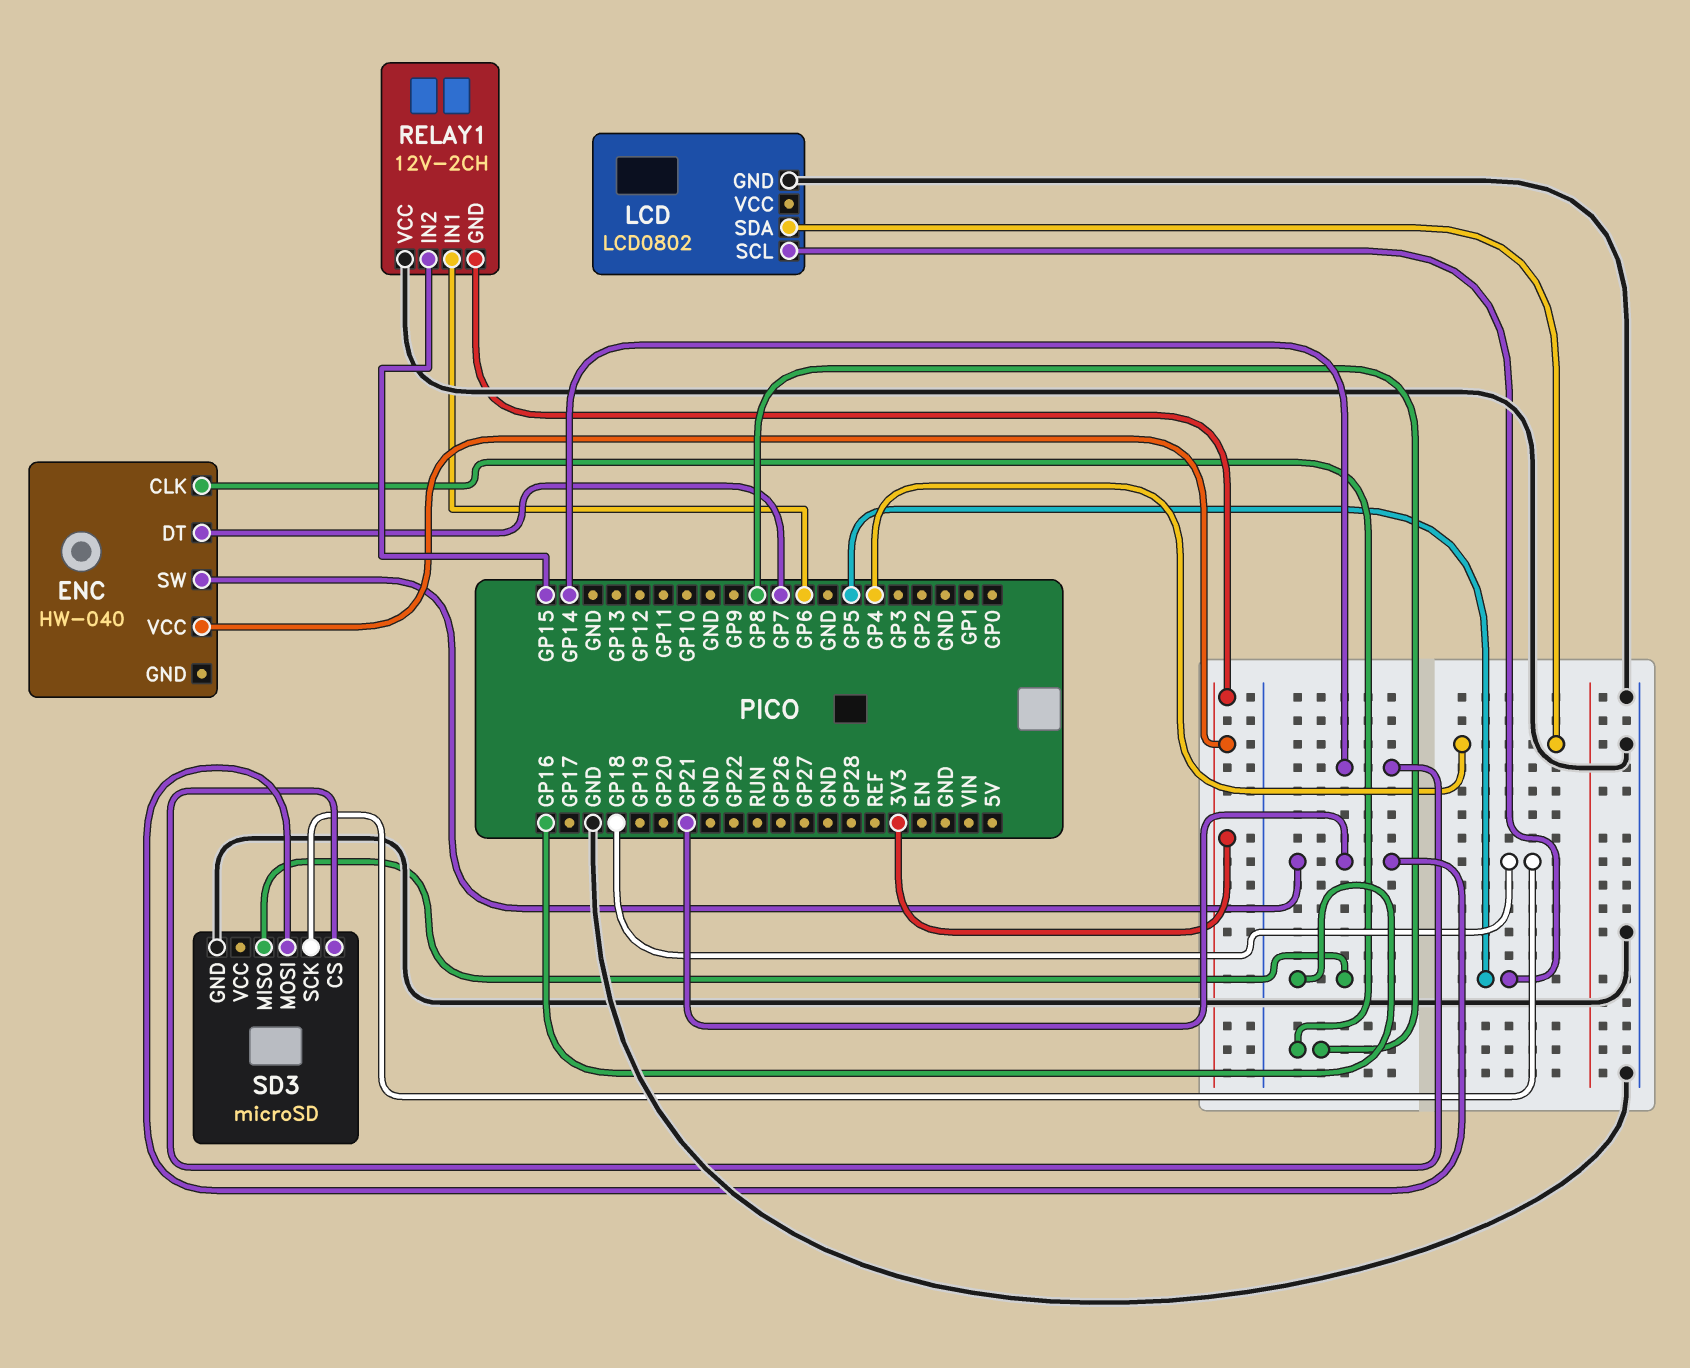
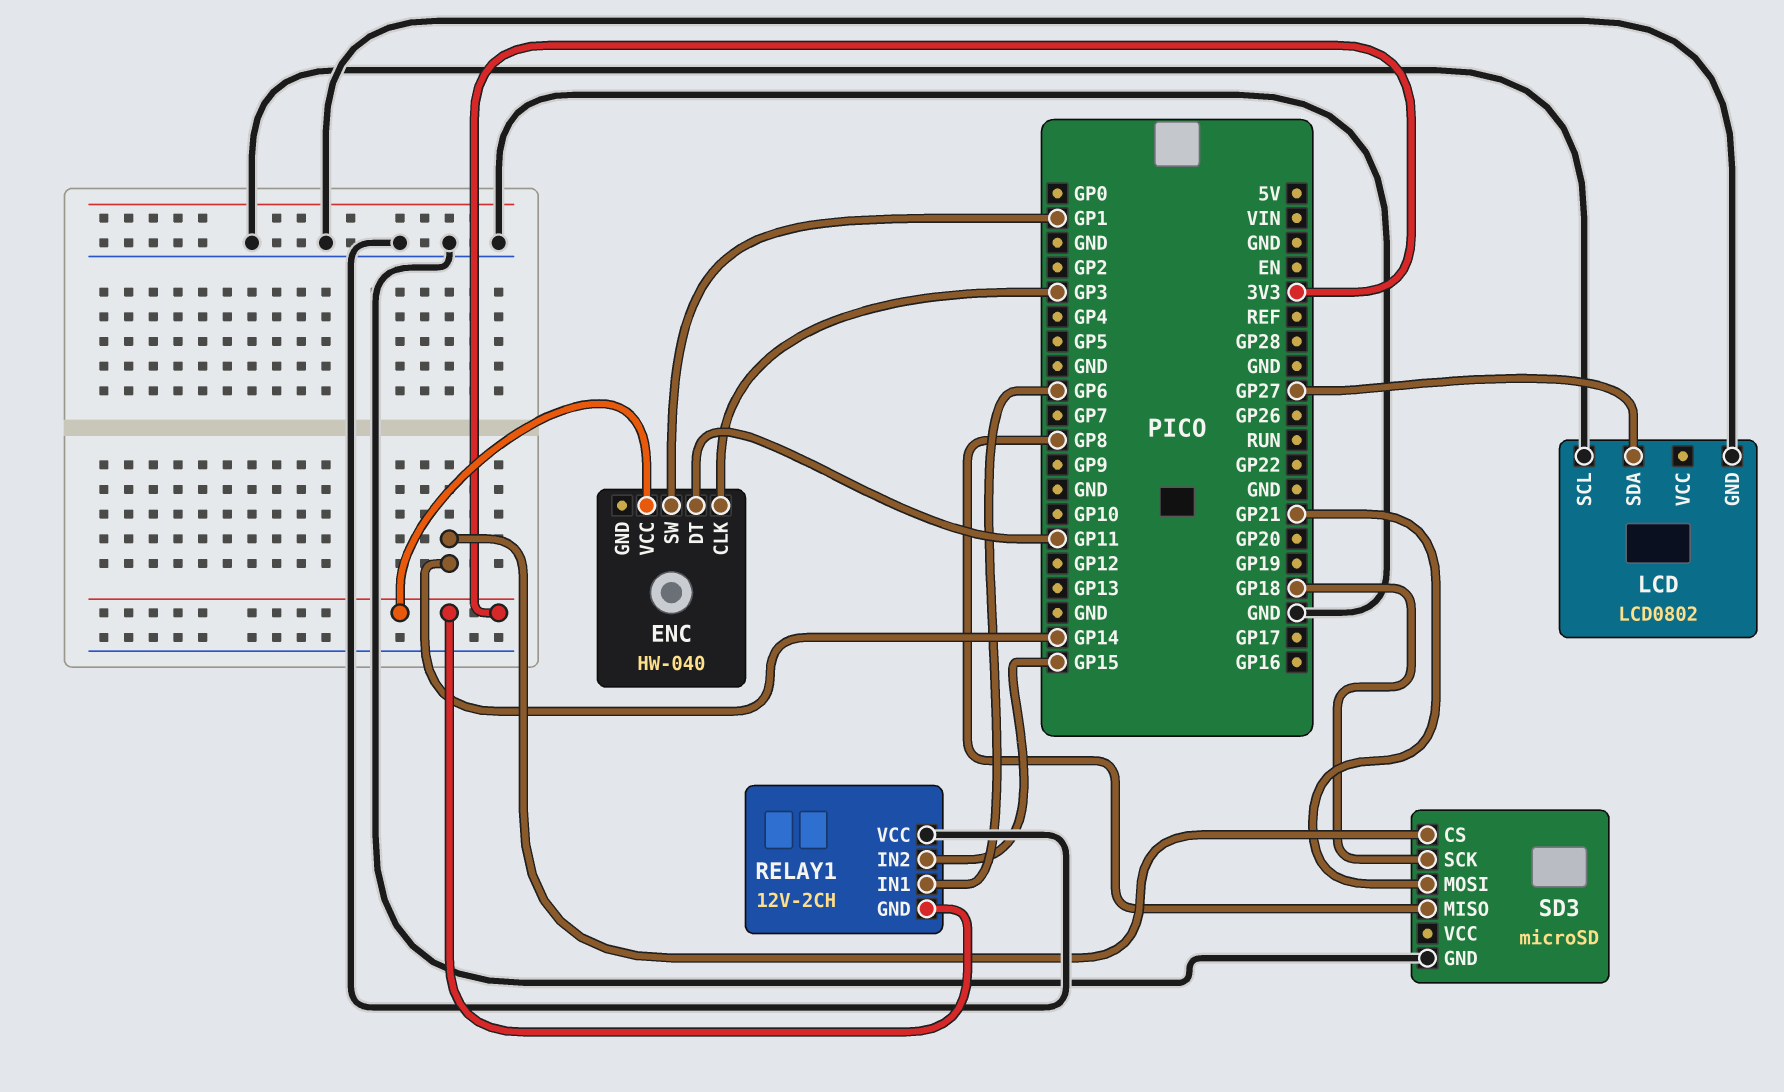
ENC pin CLK: GP8 -> GP3
ENC pin DT: GP7 -> GP11
ENC pin SW: GP21 -> GP1
LCD pin SCL: GP5 -> GND
LCD pin SDA: GP4 -> GP27
SD3 pin MISO: GP16 -> GP8

